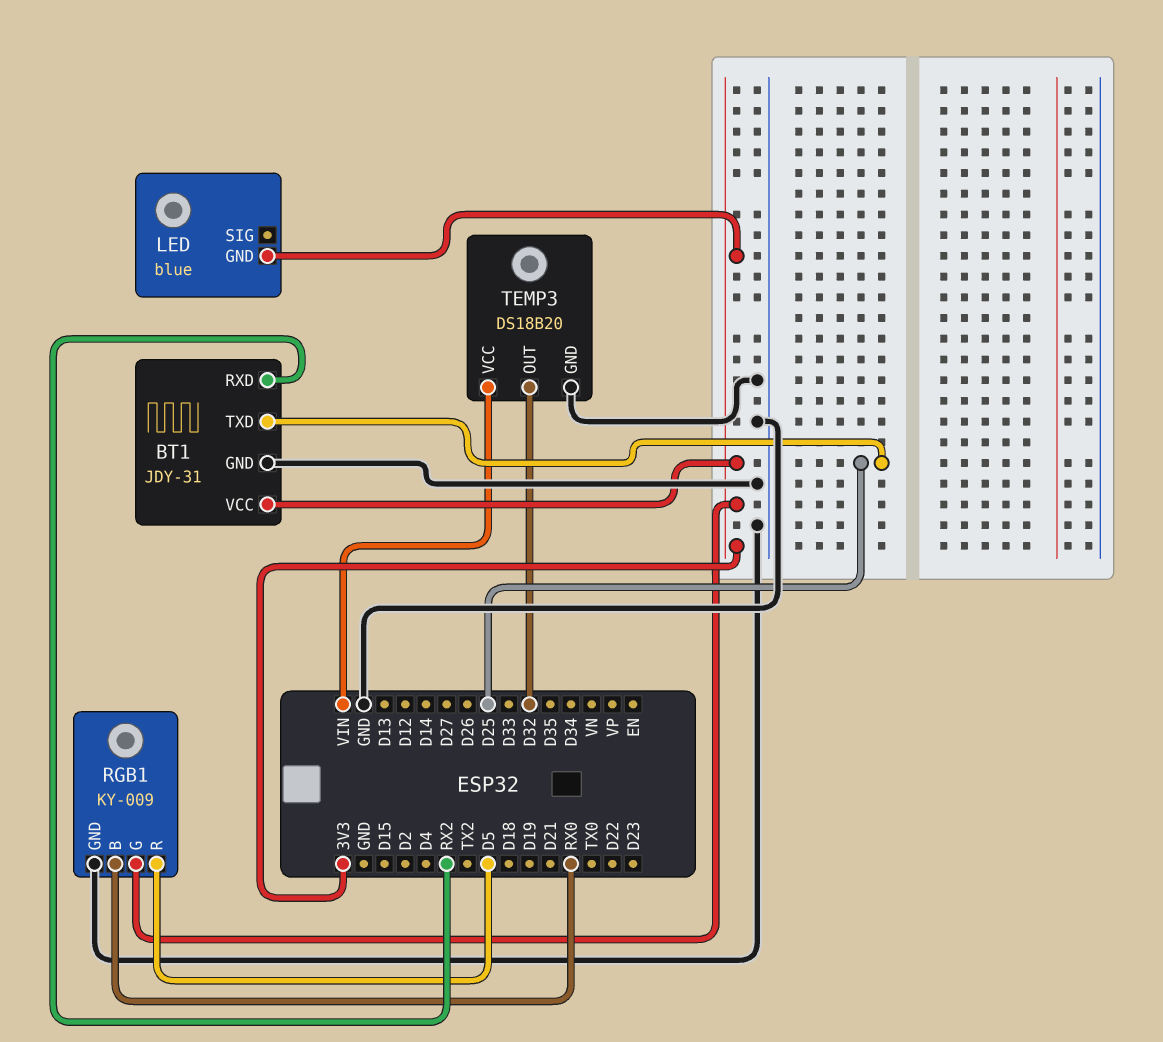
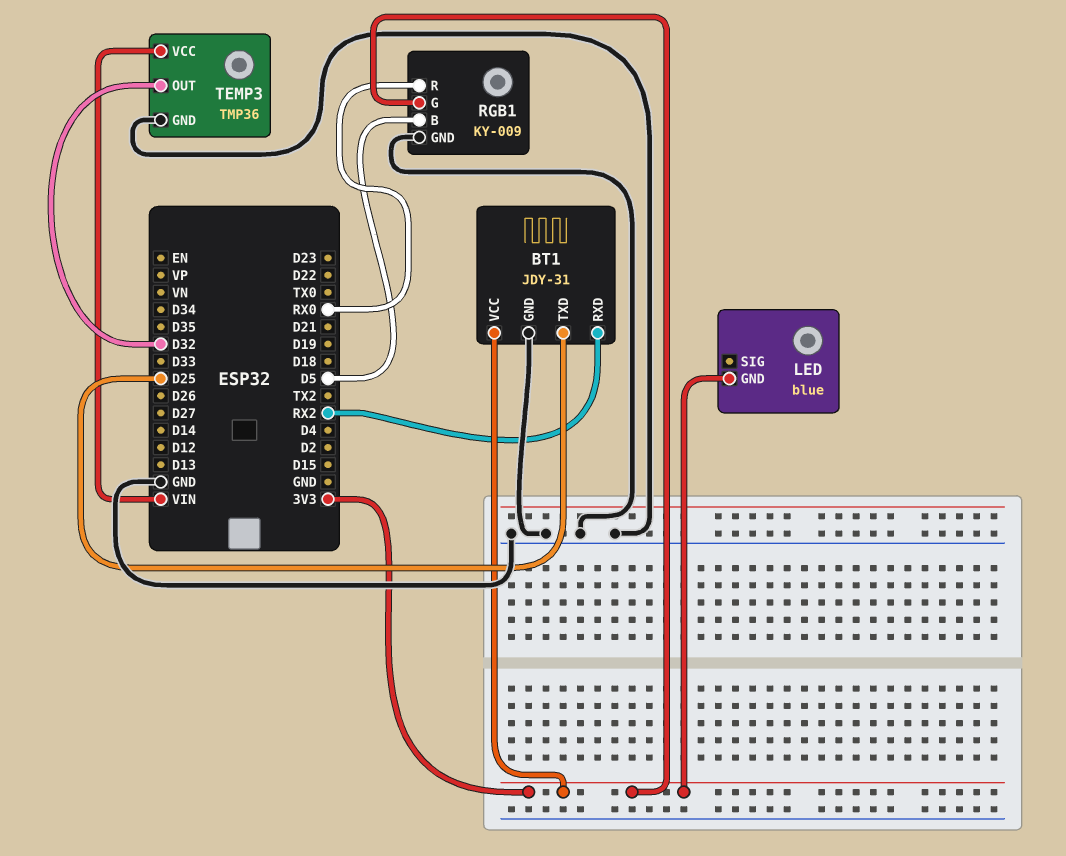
RGB1 pin B: RX0 -> D5
RGB1 pin R: D5 -> RX0
TEMP3: DS18B20 -> TMP36

